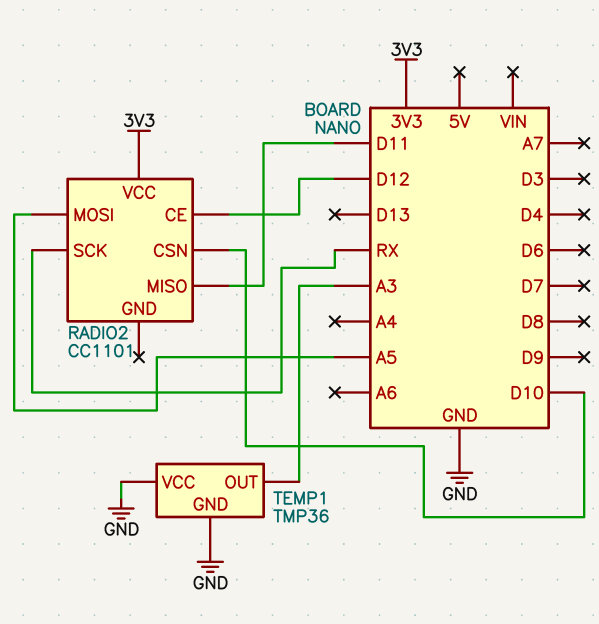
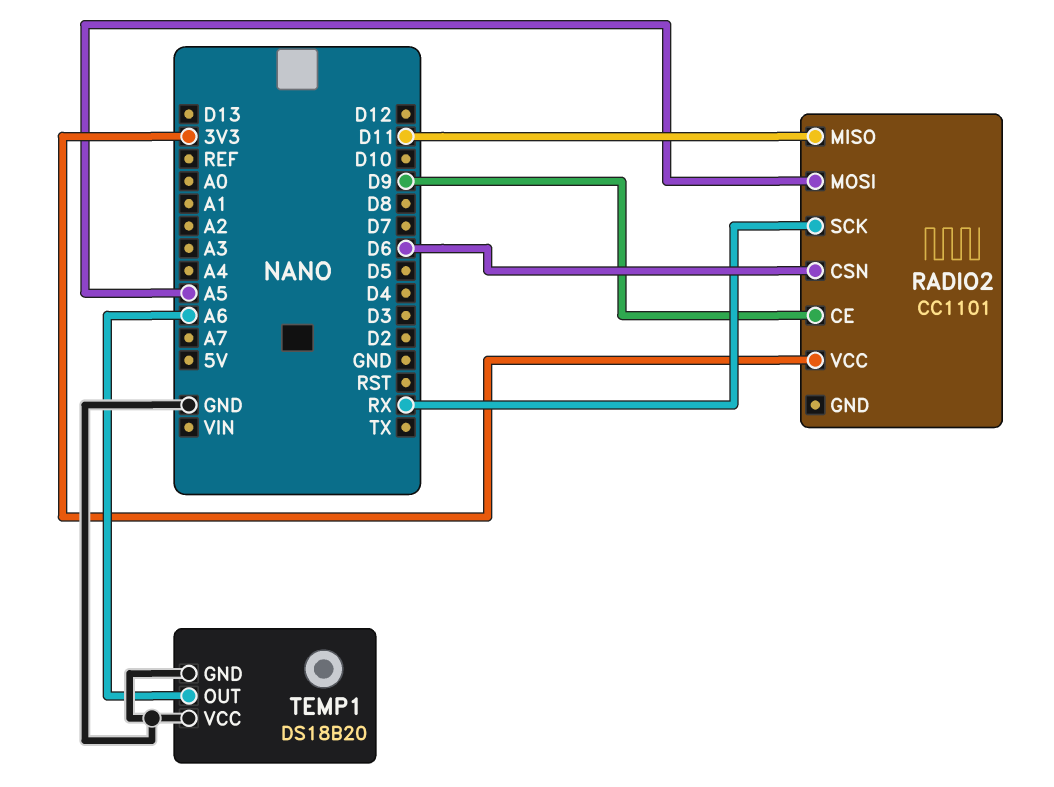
RADIO2 pin CE: D12 -> D9
RADIO2 pin CSN: D10 -> D6
TEMP1: TMP36 -> DS18B20
TEMP1 pin OUT: A3 -> A6

